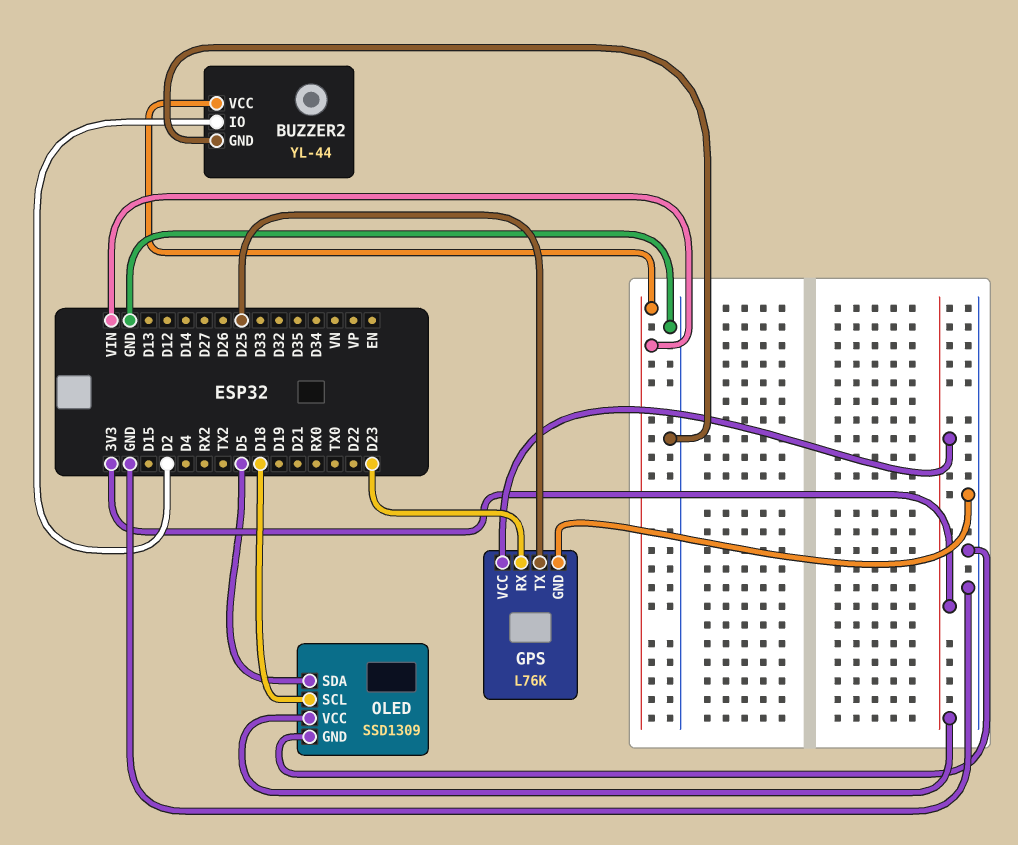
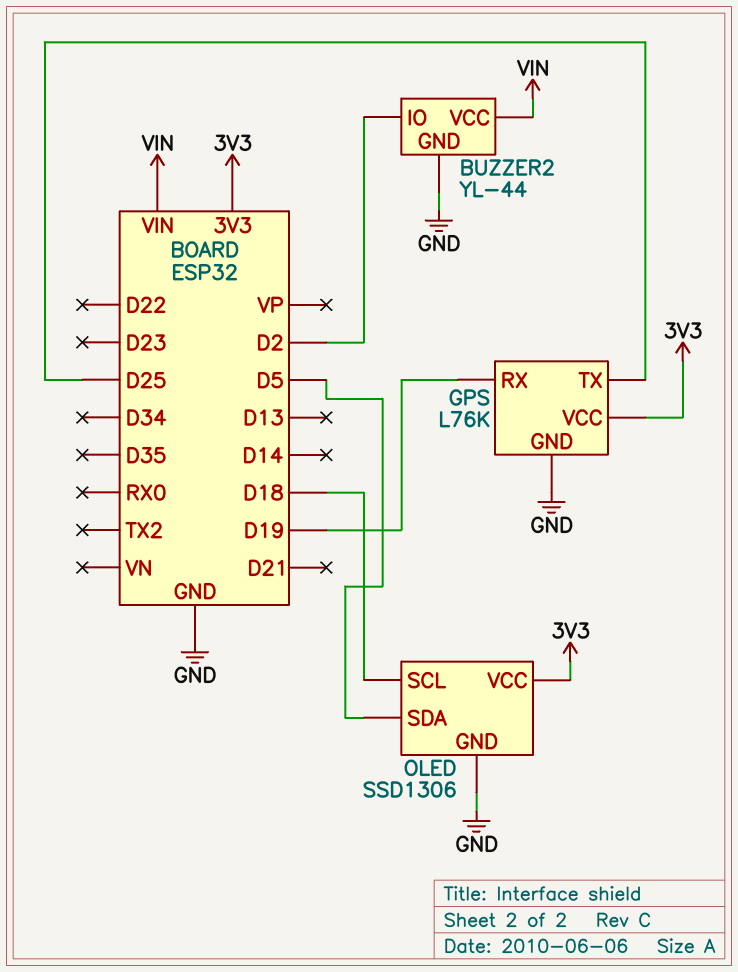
GPS pin RX: D23 -> D19
OLED: SSD1309 -> SSD1306

